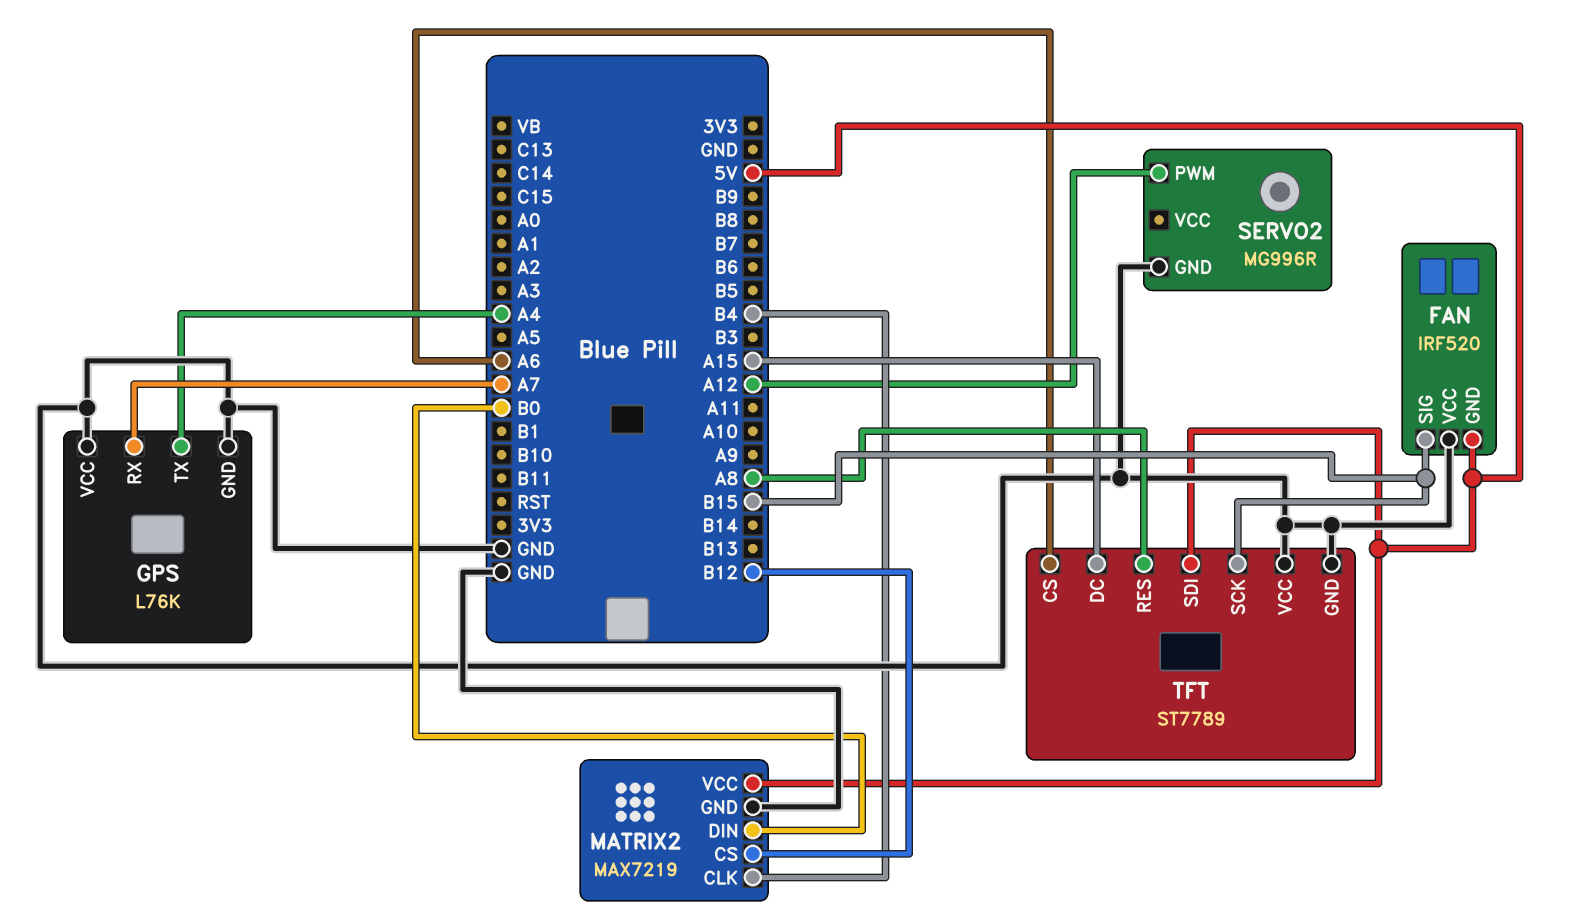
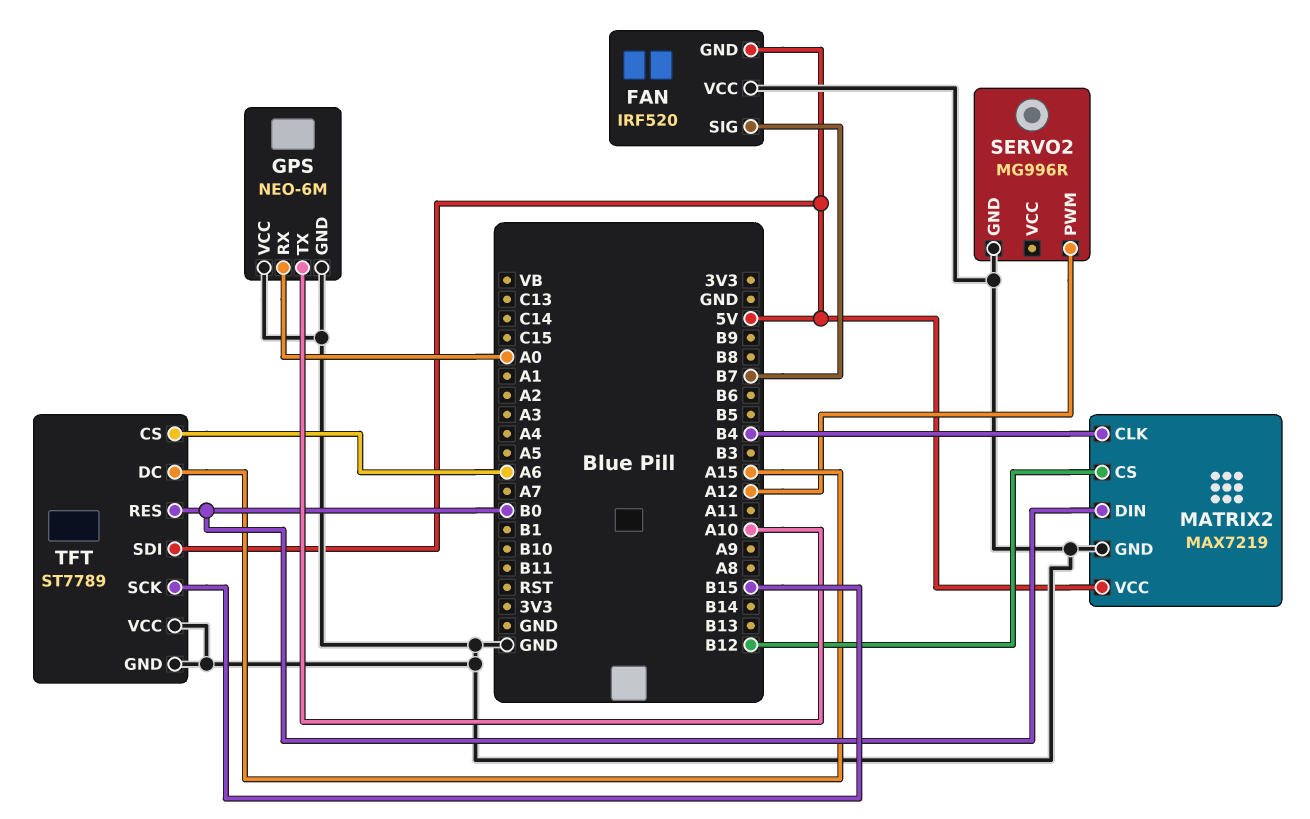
FAN pin SIG: B15 -> B7
GPS: L76K -> NEO-6M
GPS pin RX: A7 -> A0
GPS pin TX: A4 -> A10
TFT pin RES: A8 -> B0

